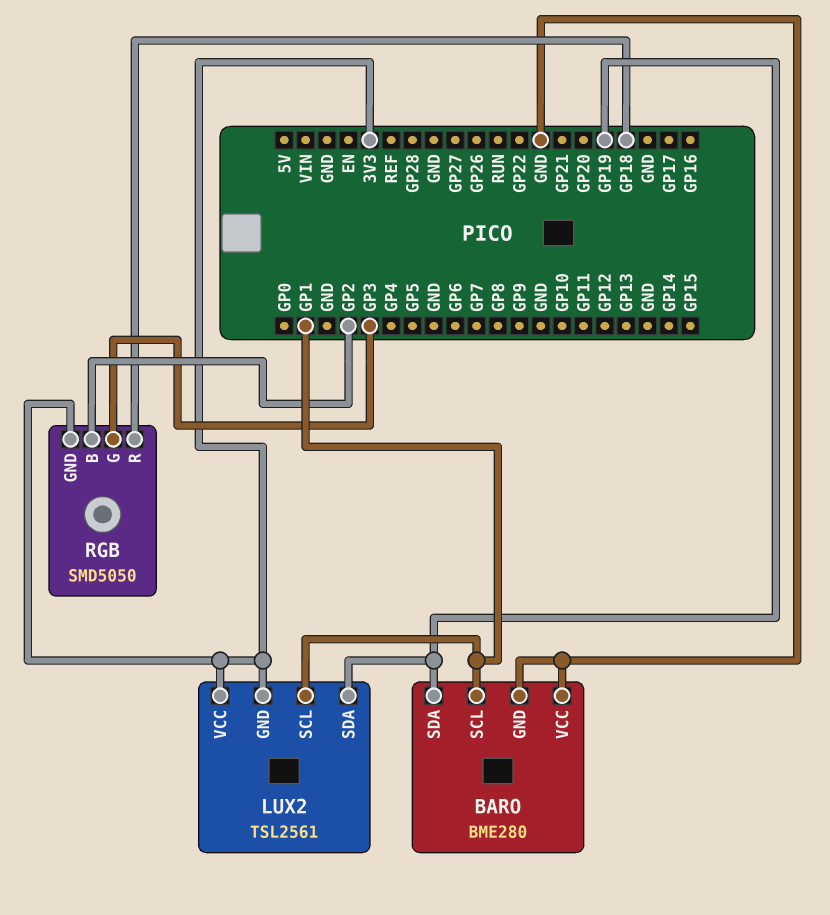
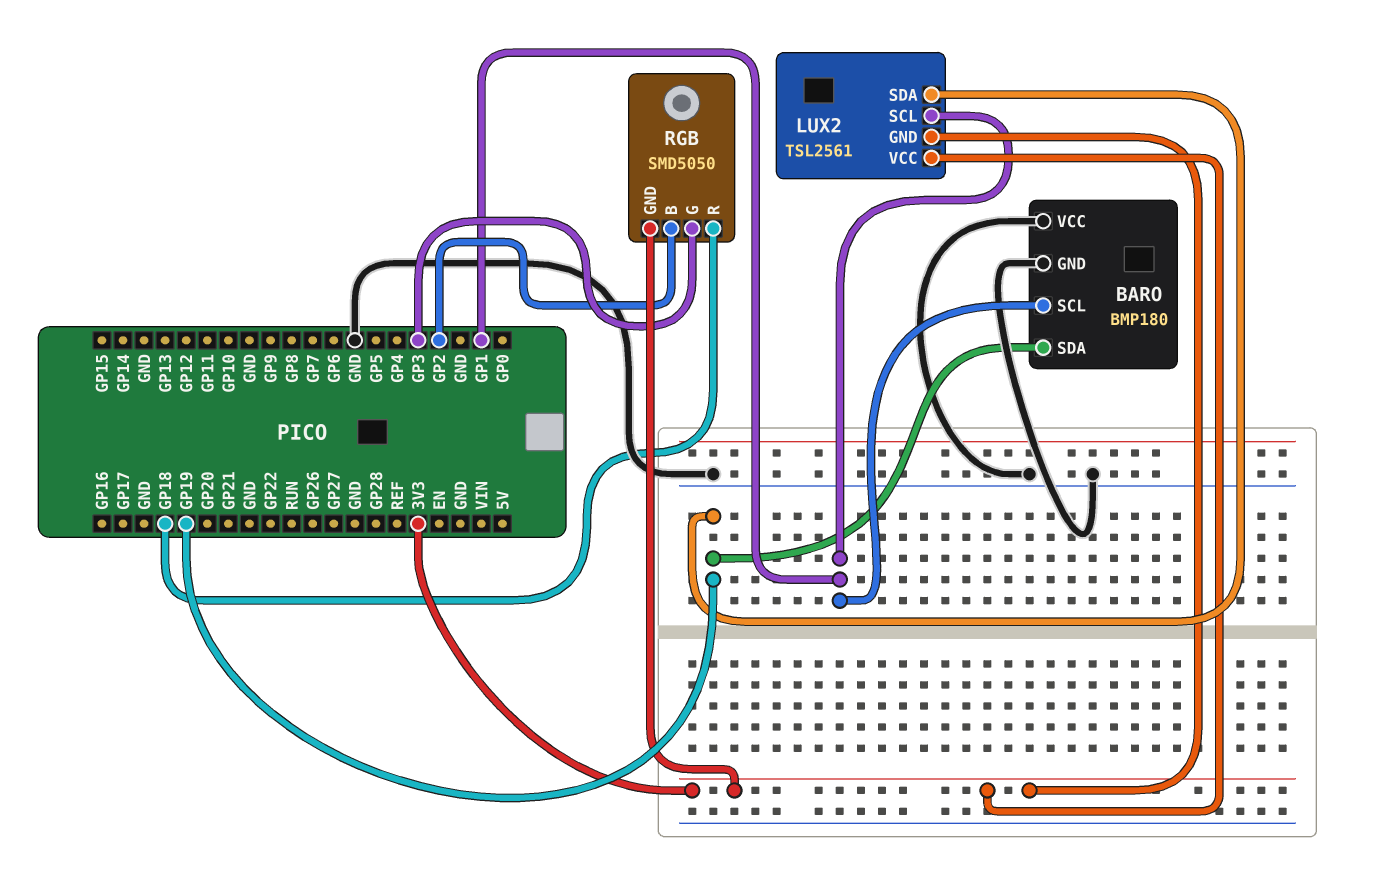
BARO: BME280 -> BMP180

